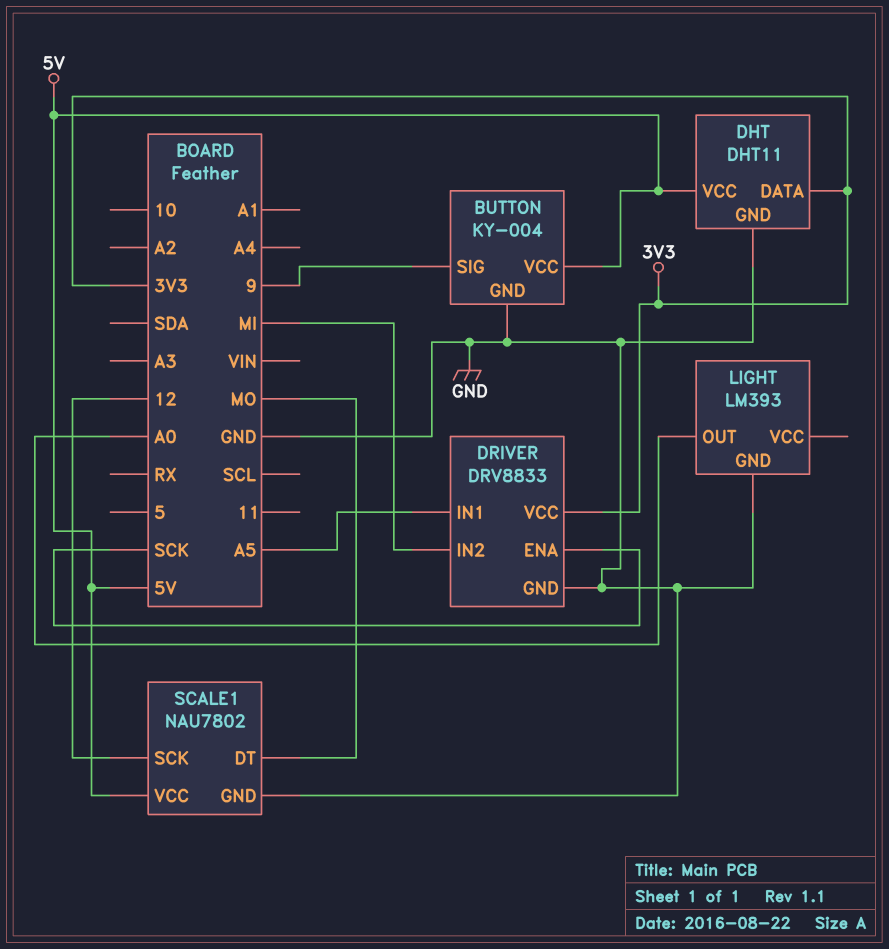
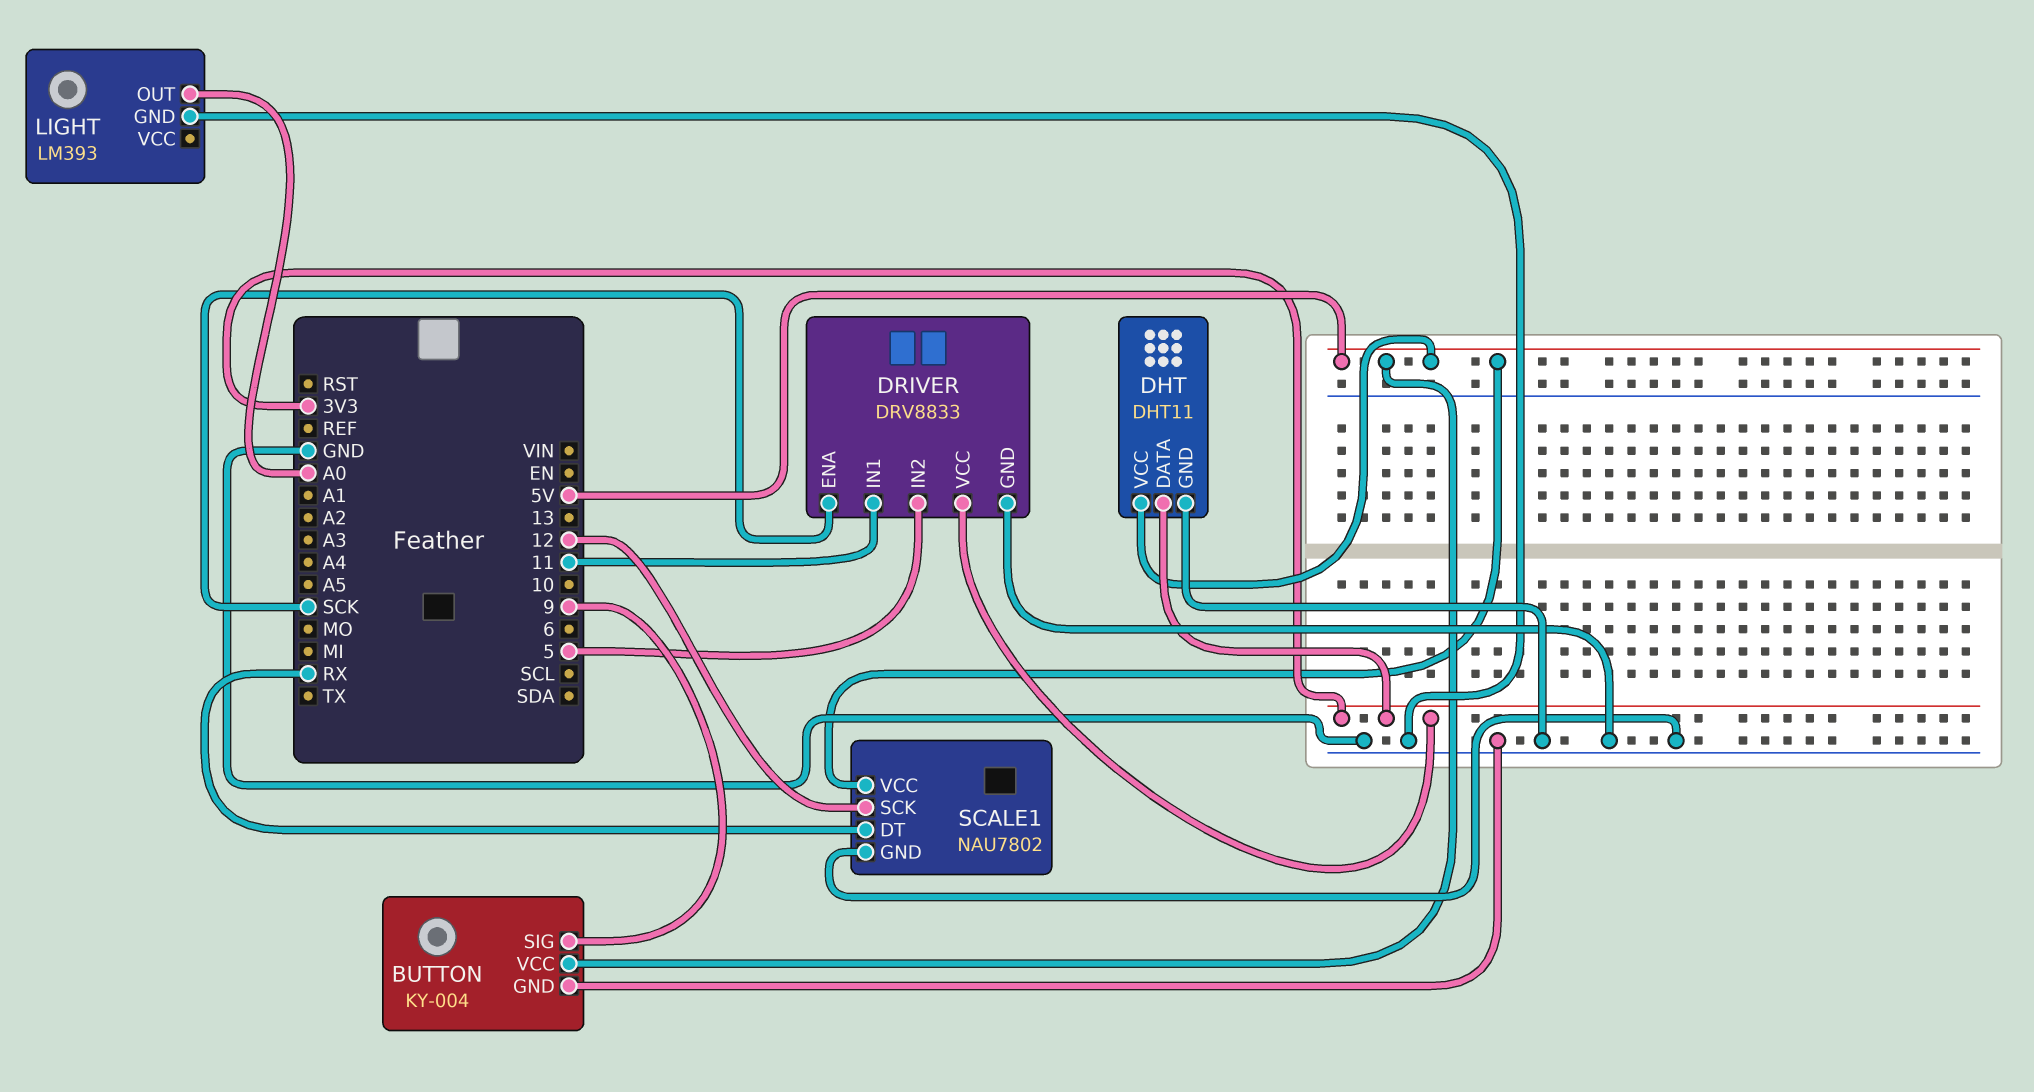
DRIVER pin IN1: A5 -> 11
DRIVER pin IN2: MI -> 5
SCALE1 pin DT: MO -> RX

